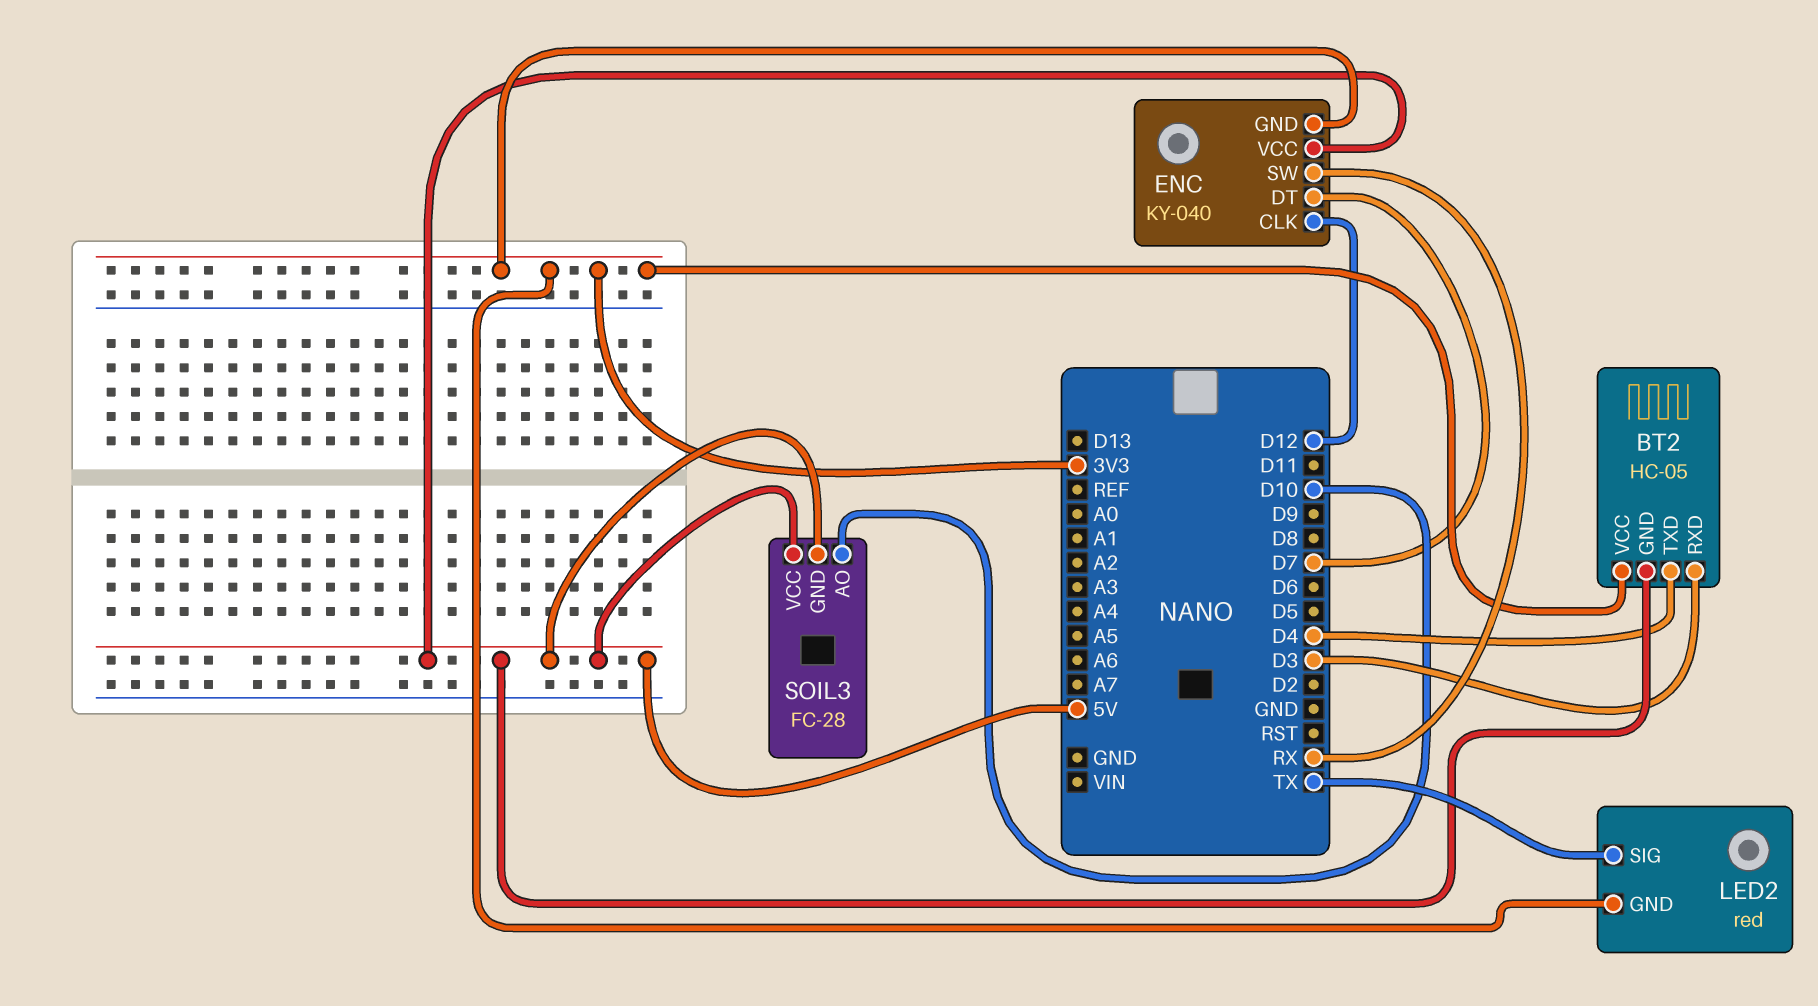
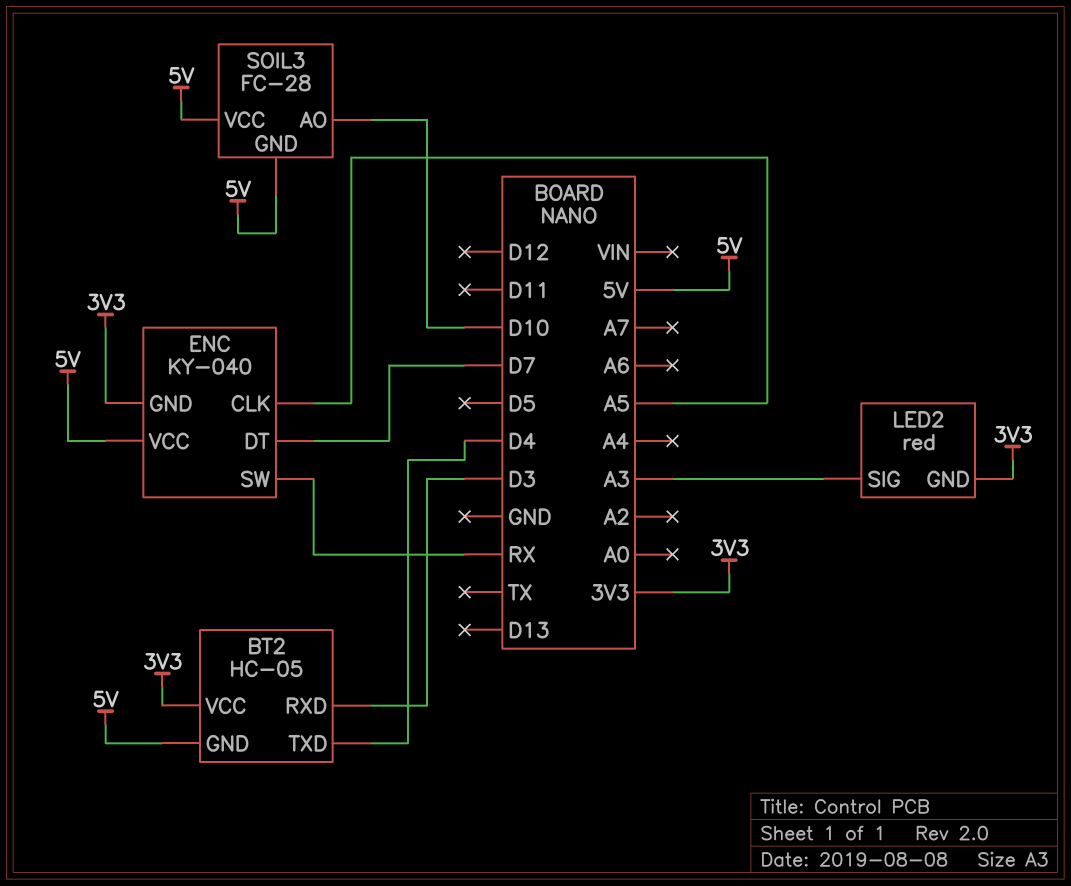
ENC pin CLK: D12 -> A5
LED2 pin SIG: TX -> A3

